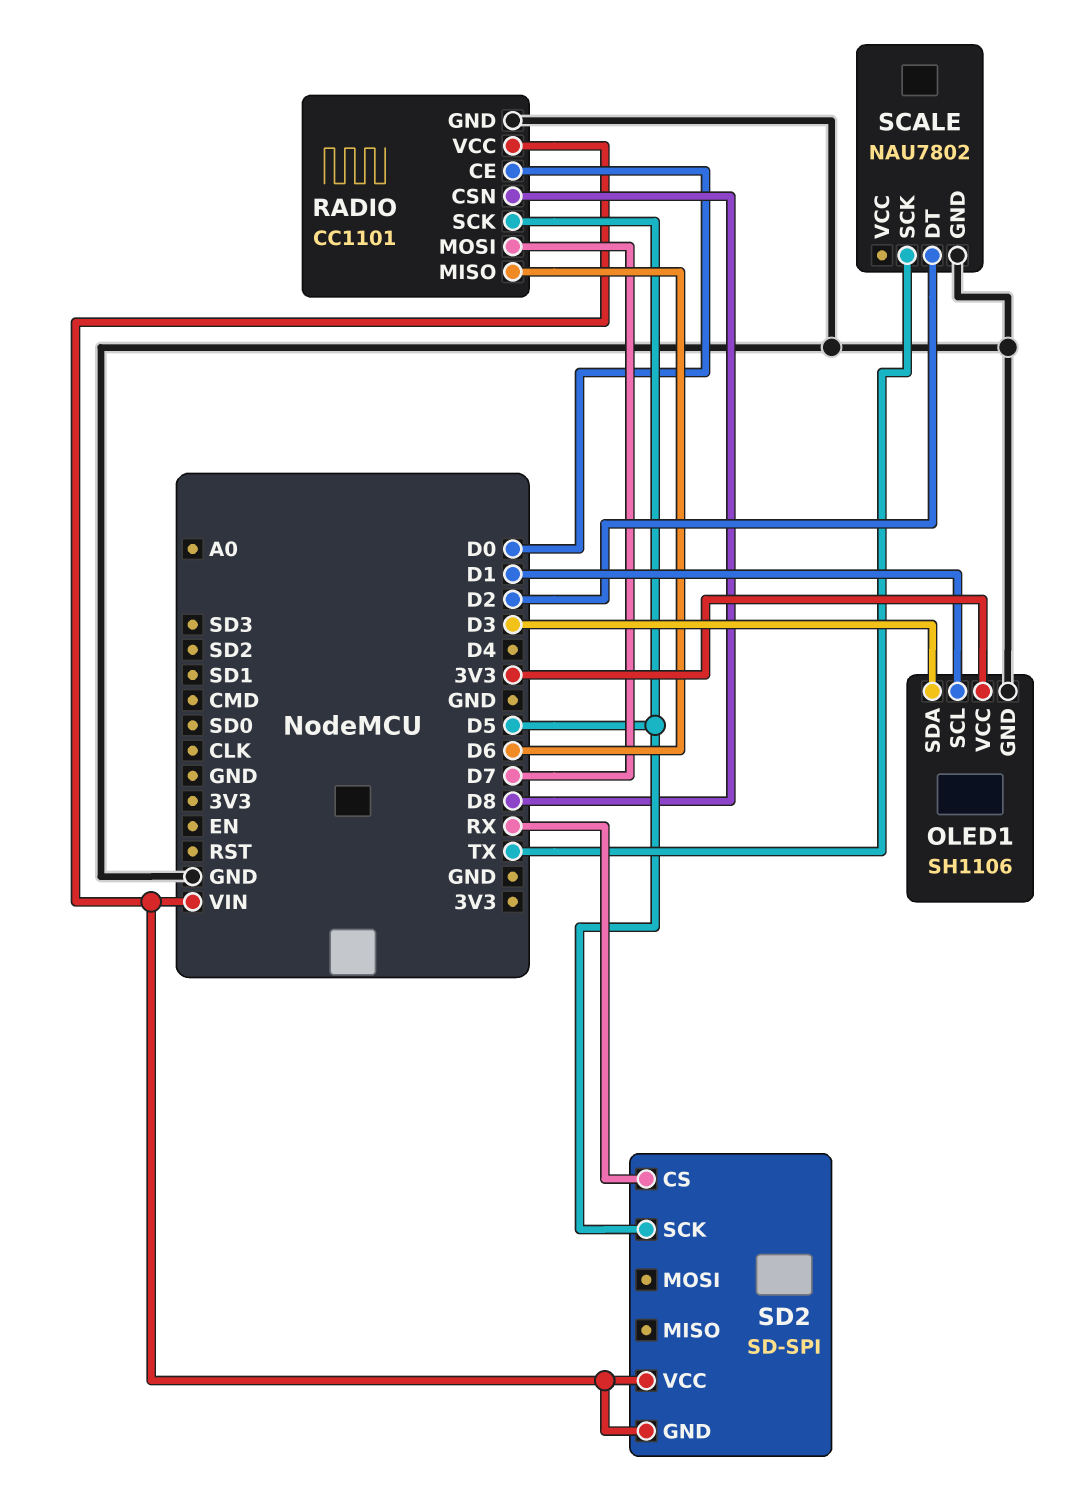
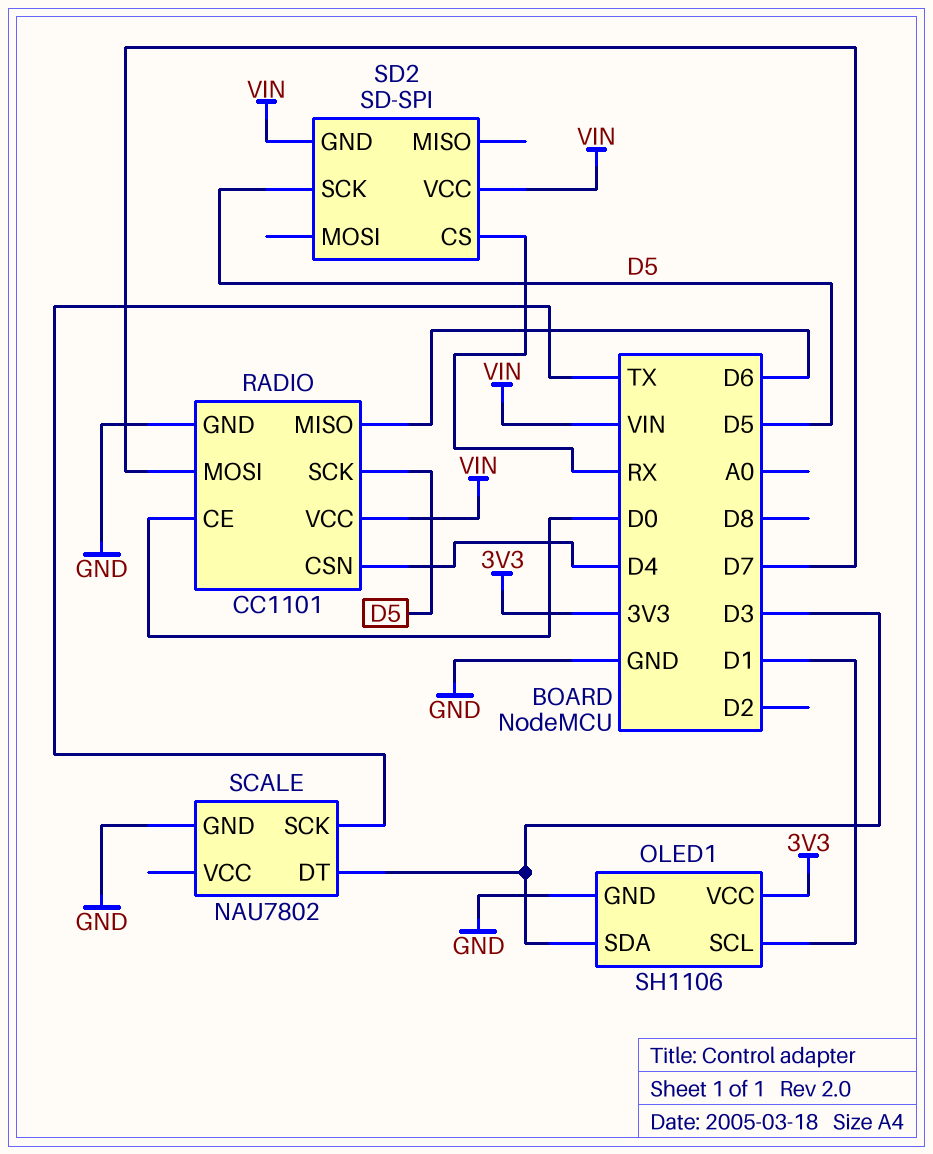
RADIO pin CSN: D8 -> D4
SCALE pin DT: D2 -> D3

